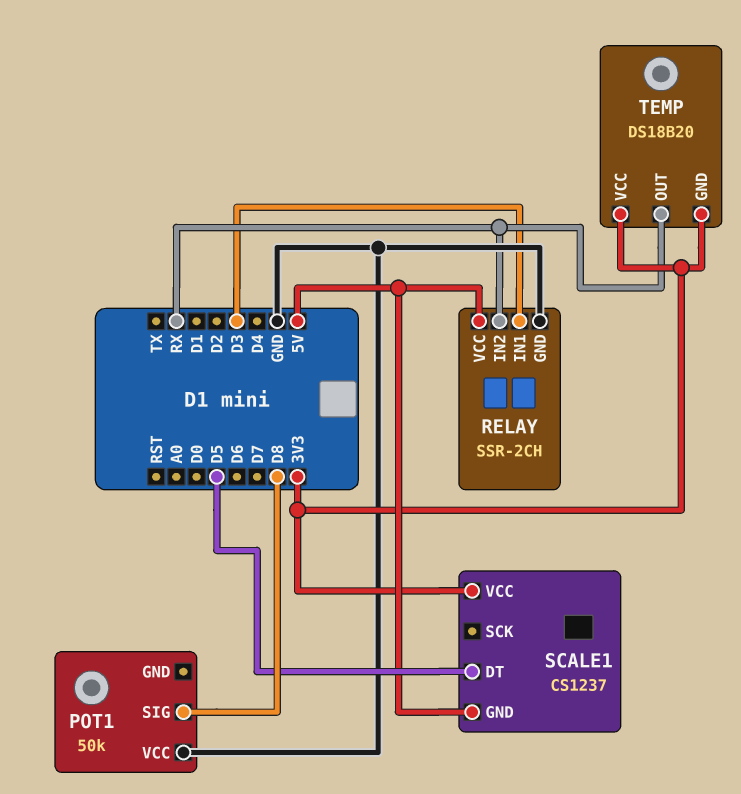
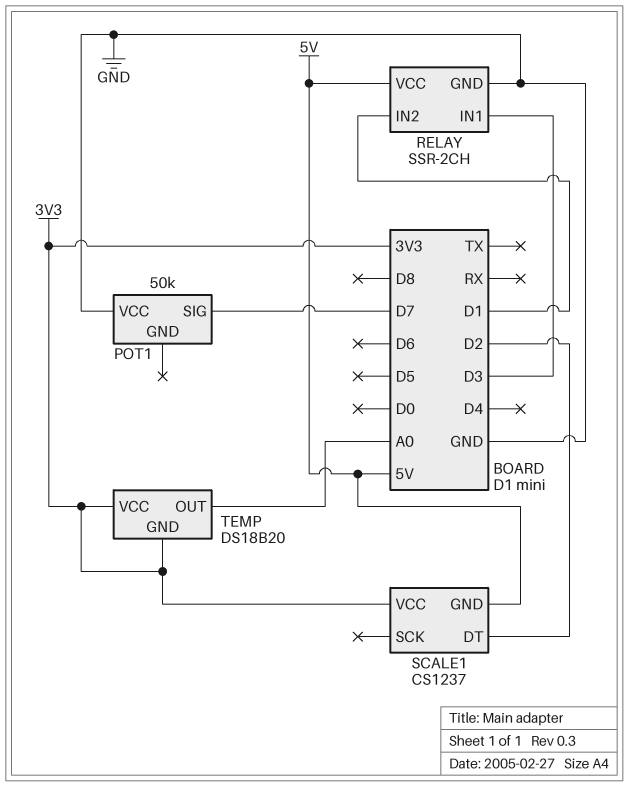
POT1 pin SIG: D8 -> D7
RELAY pin IN2: RX -> D1
SCALE1 pin DT: D5 -> D2
TEMP pin OUT: RX -> A0

